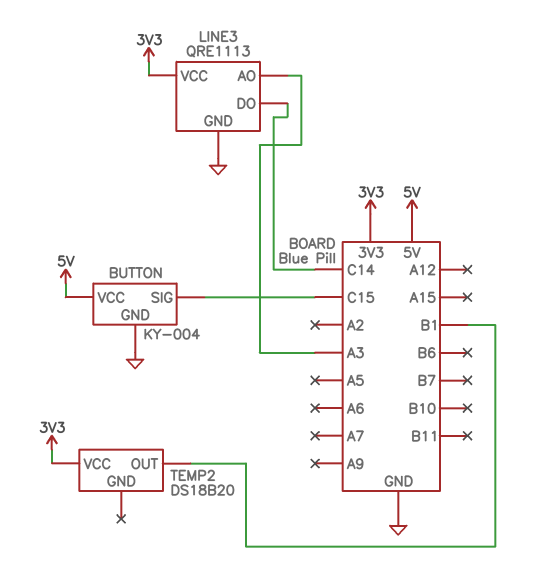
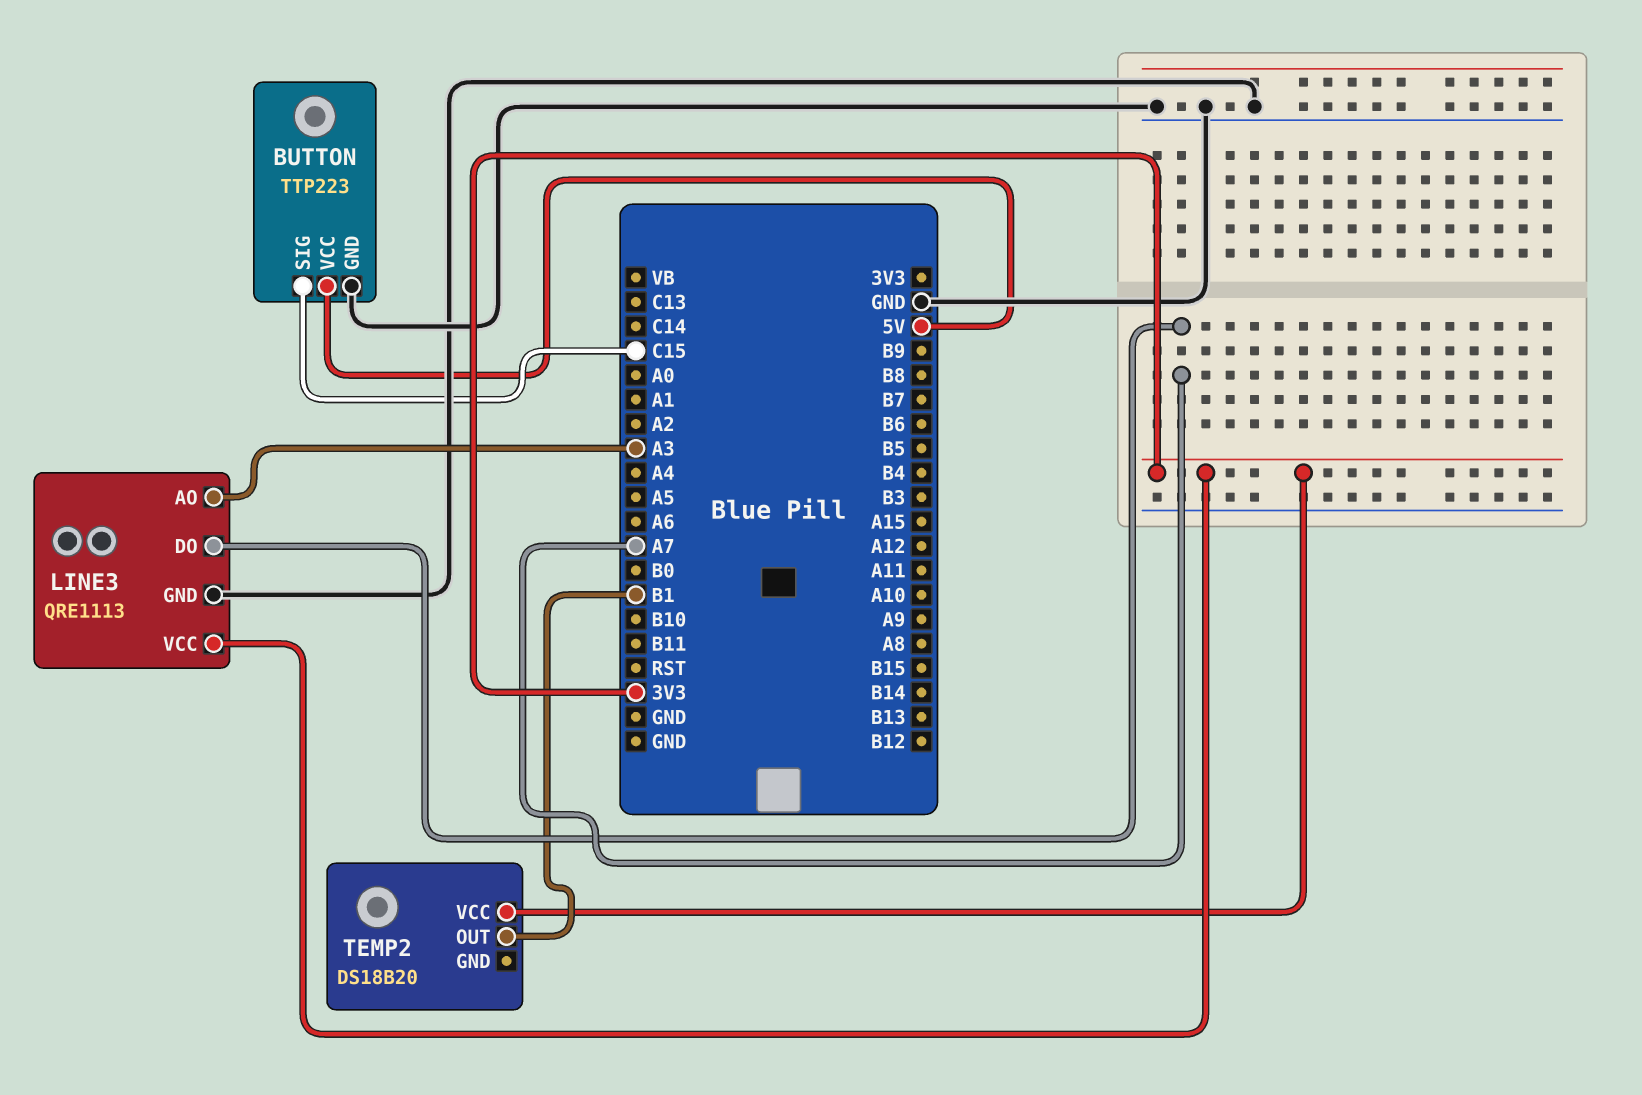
BUTTON: KY-004 -> TTP223
LINE3 pin DO: C14 -> A7

